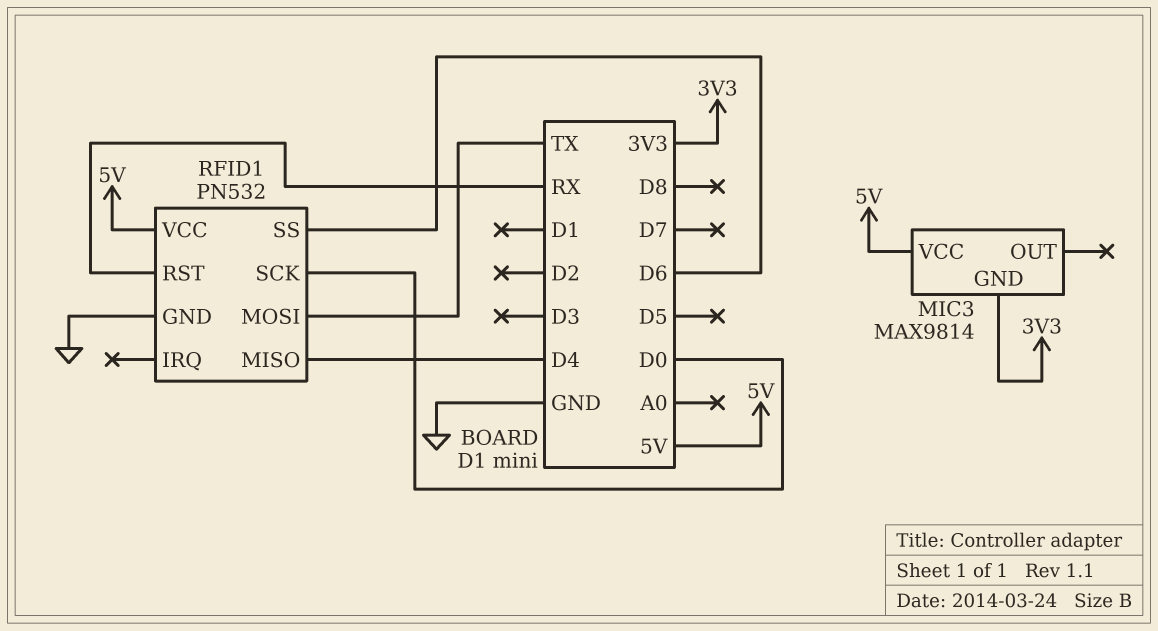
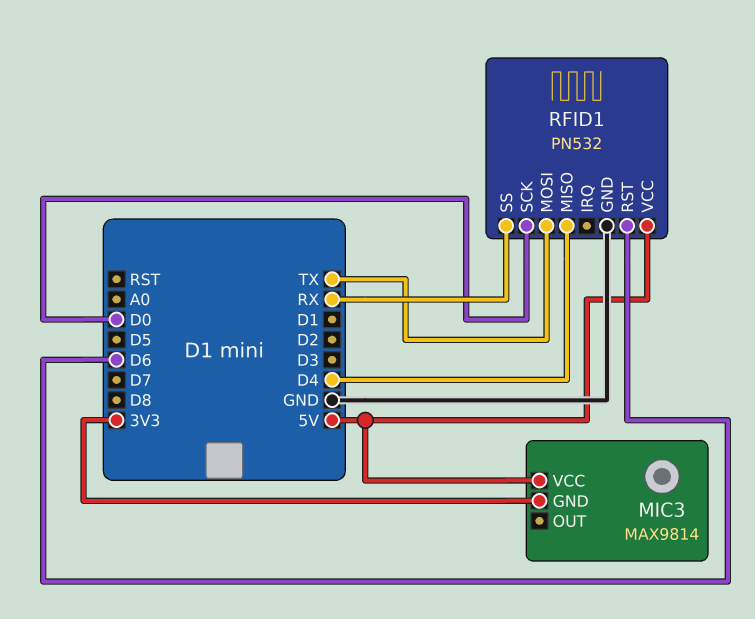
RFID1 pin RST: RX -> D6
RFID1 pin SS: D6 -> RX

